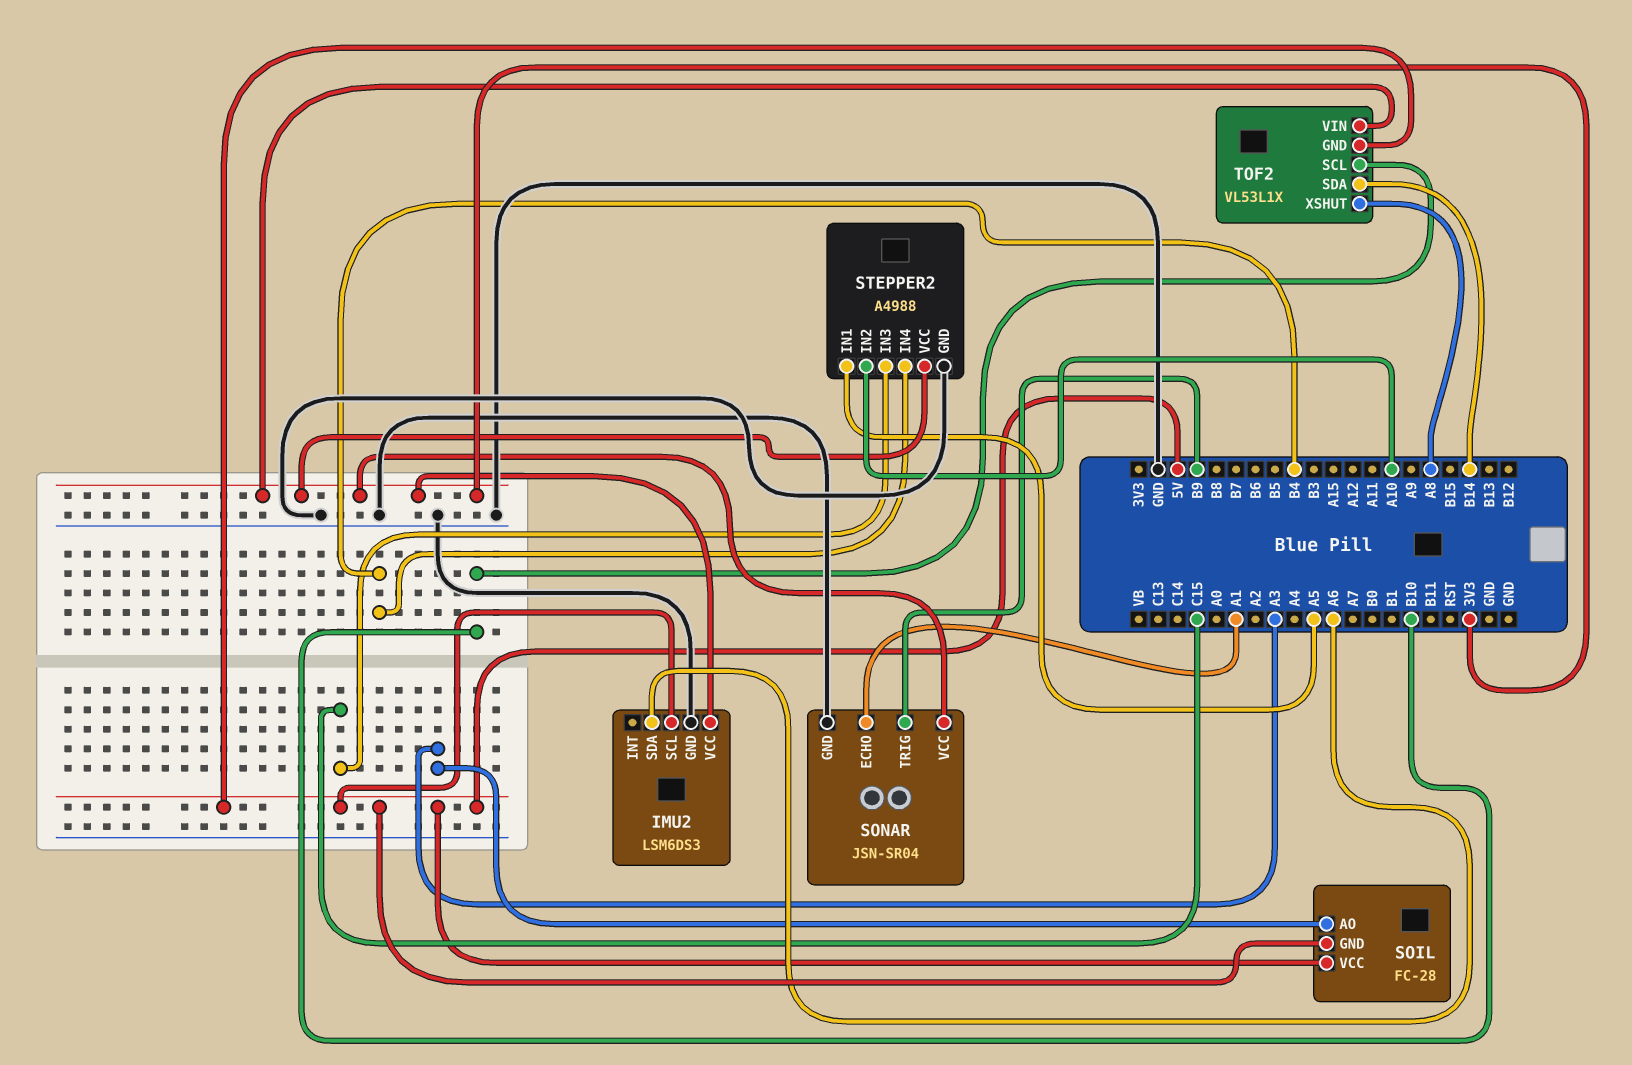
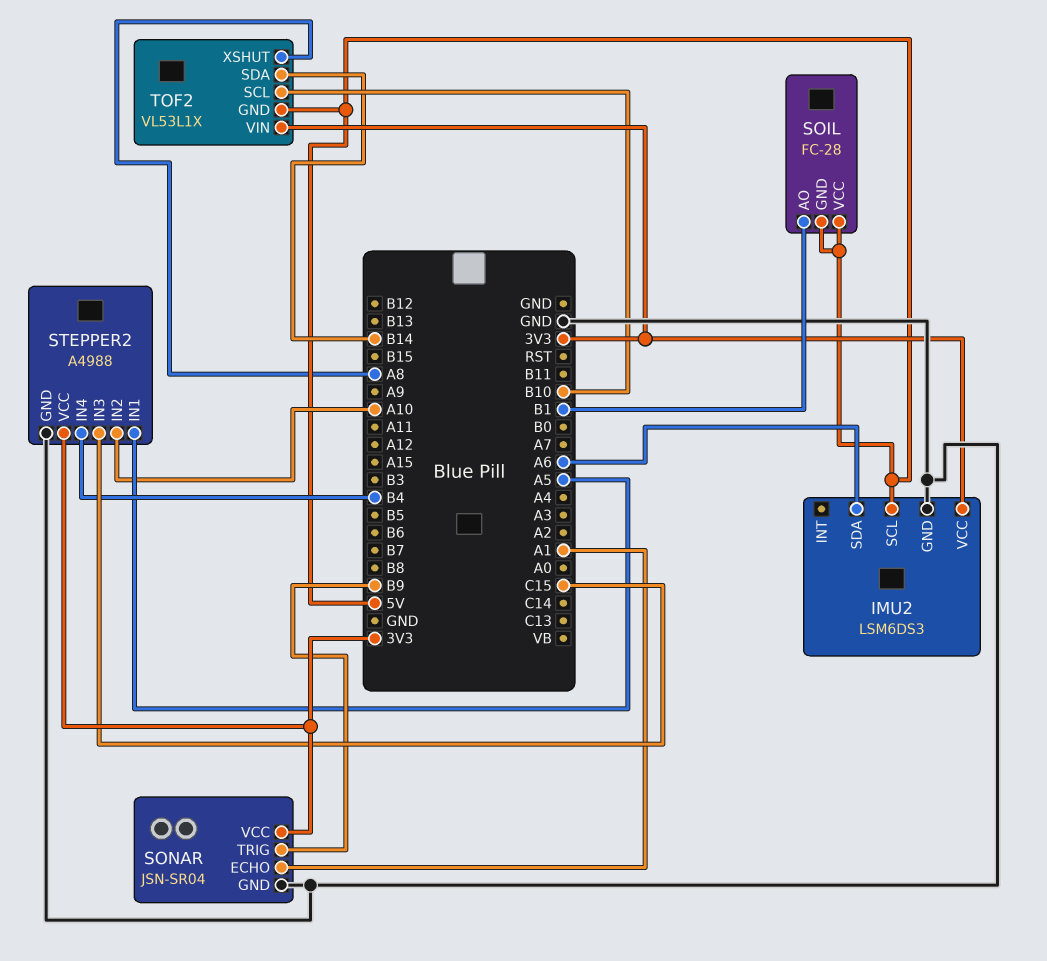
SOIL pin AO: A3 -> B1

